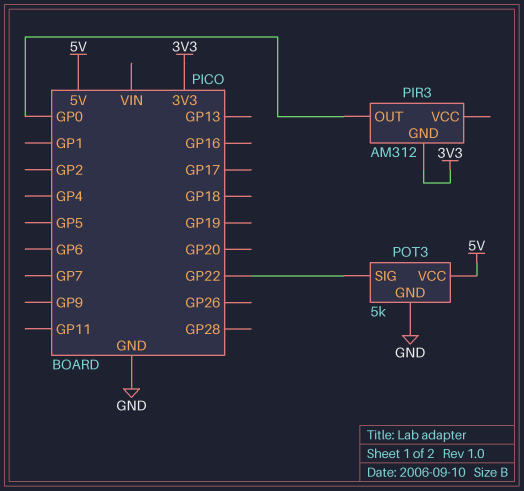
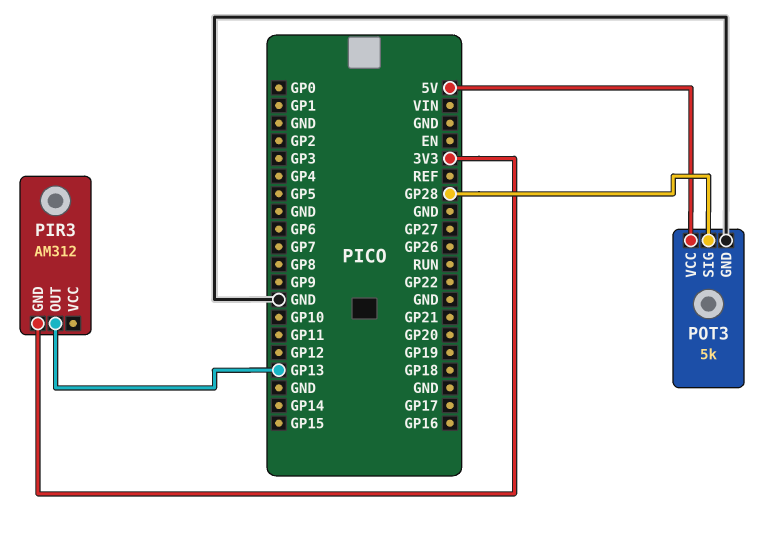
PIR3 pin OUT: GP0 -> GP13
POT3 pin SIG: GP22 -> GP28

